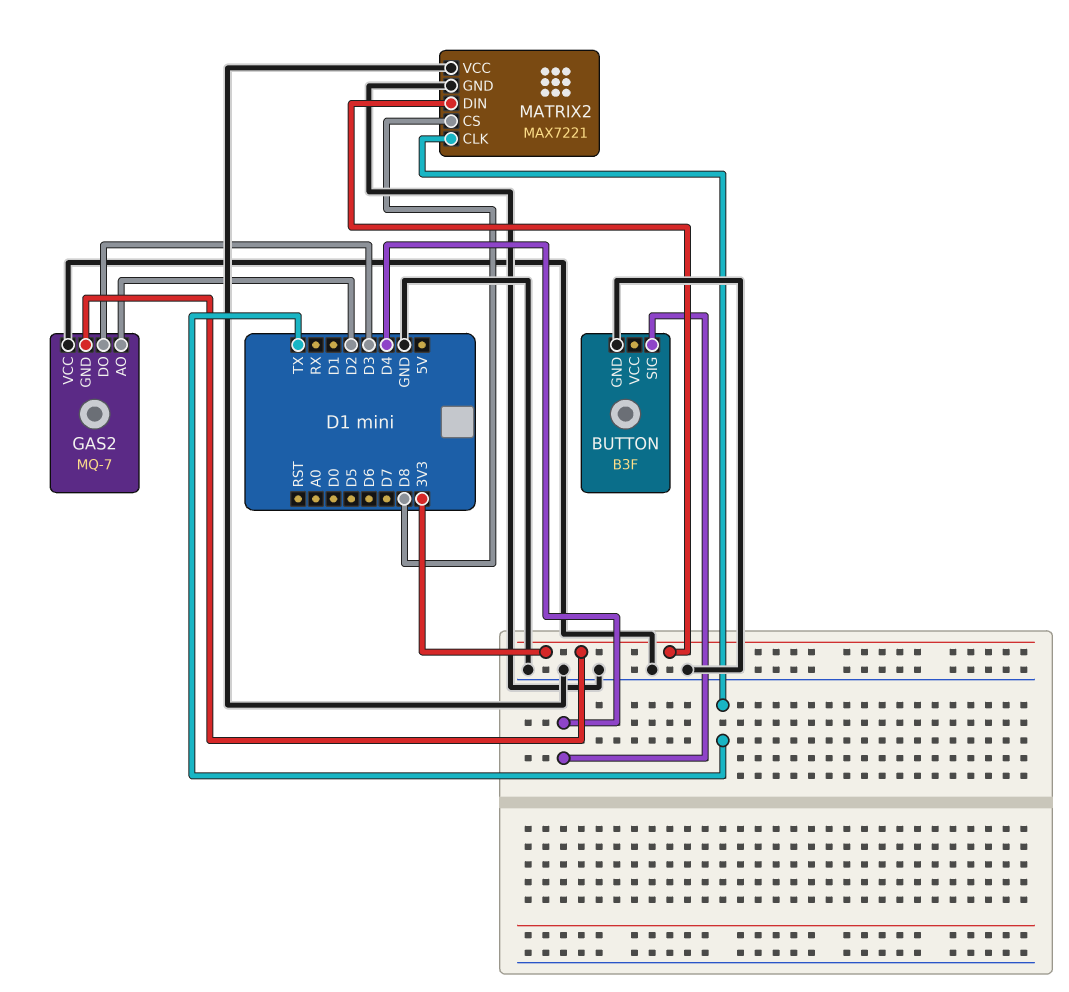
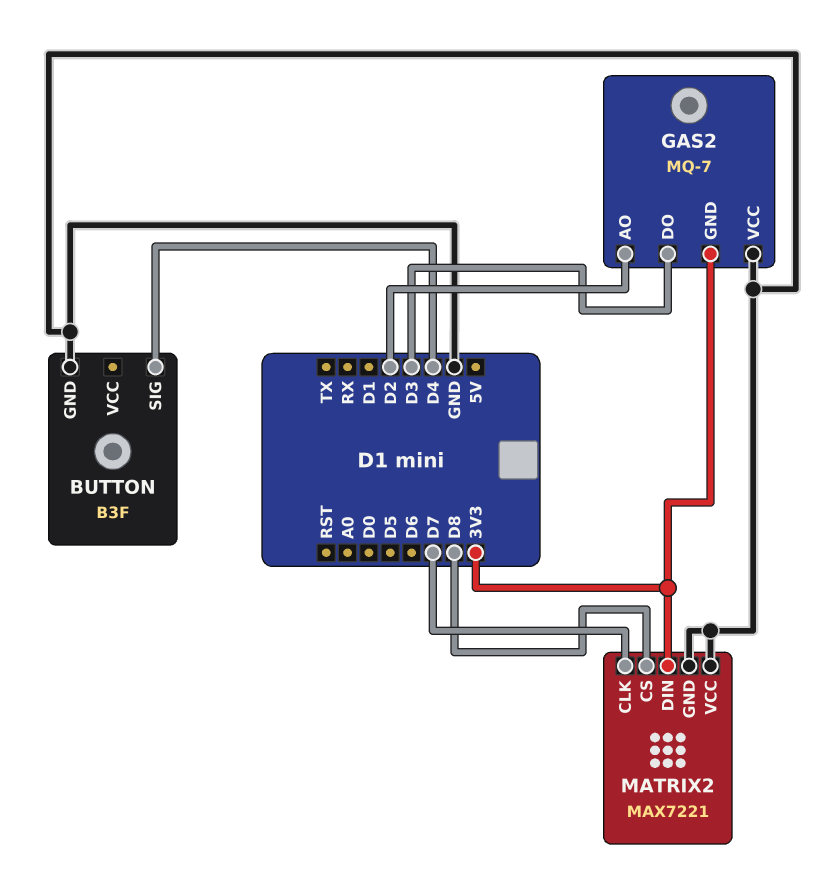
MATRIX2 pin CLK: TX -> D7

